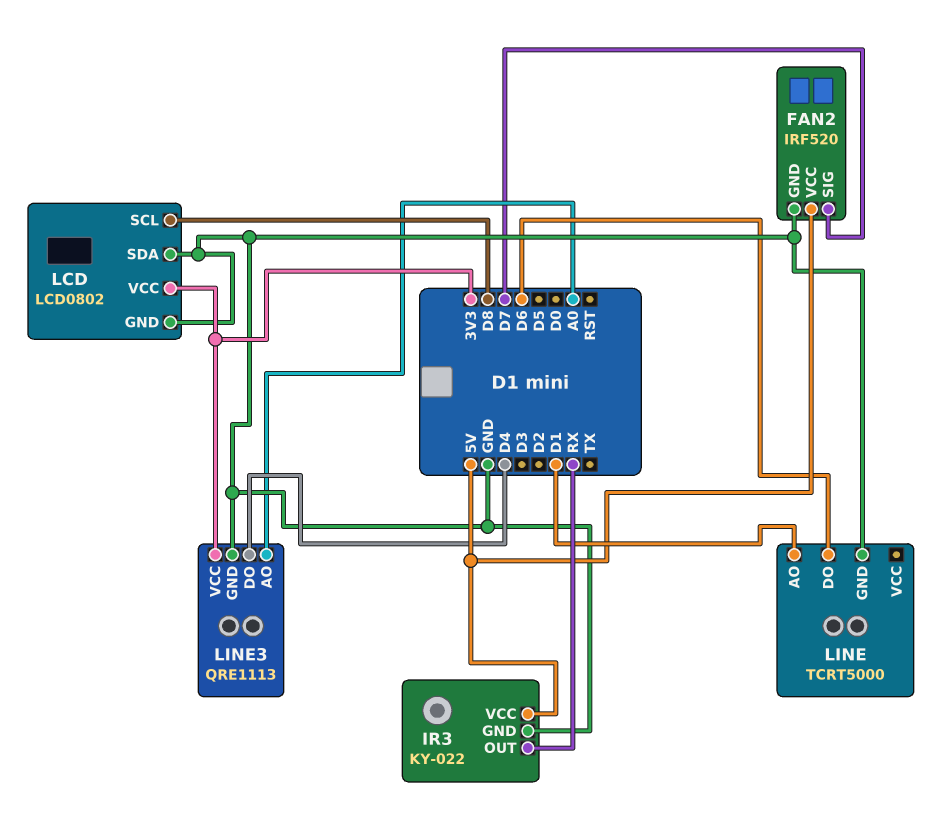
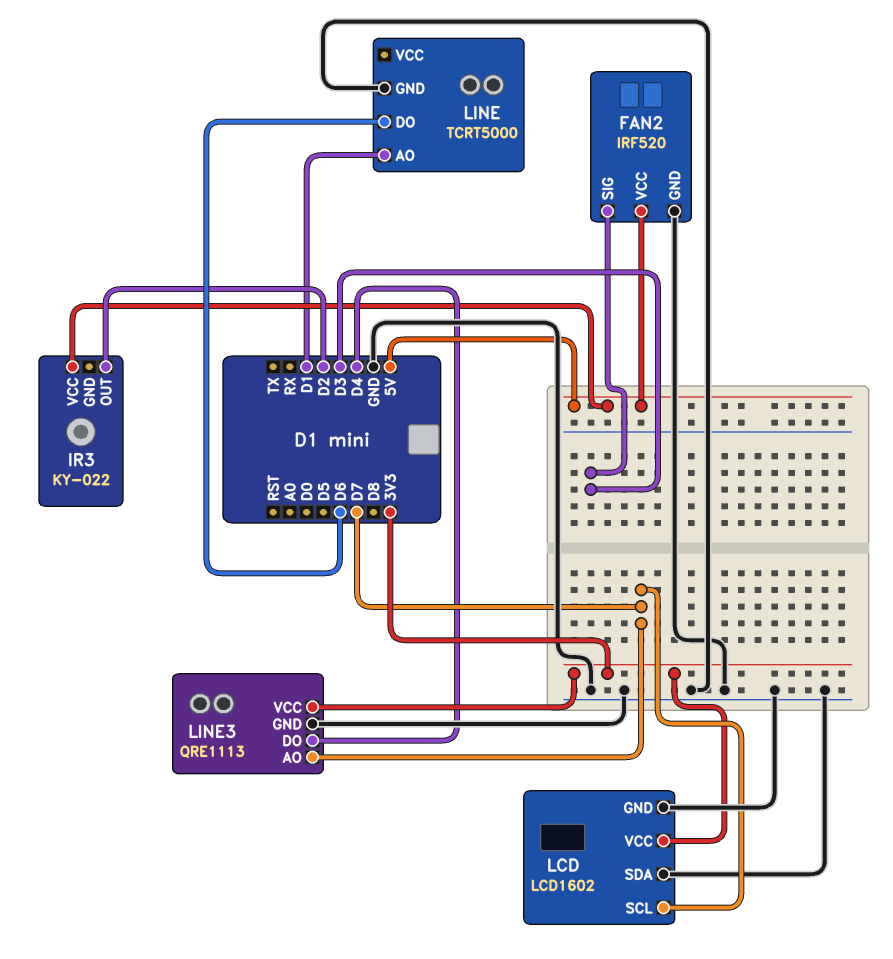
FAN2 pin SIG: D7 -> D3
IR3 pin GND: GND -> none
IR3 pin OUT: RX -> D2
LCD: LCD0802 -> LCD1602
LCD pin SCL: D8 -> D7
LINE3 pin AO: A0 -> D7

